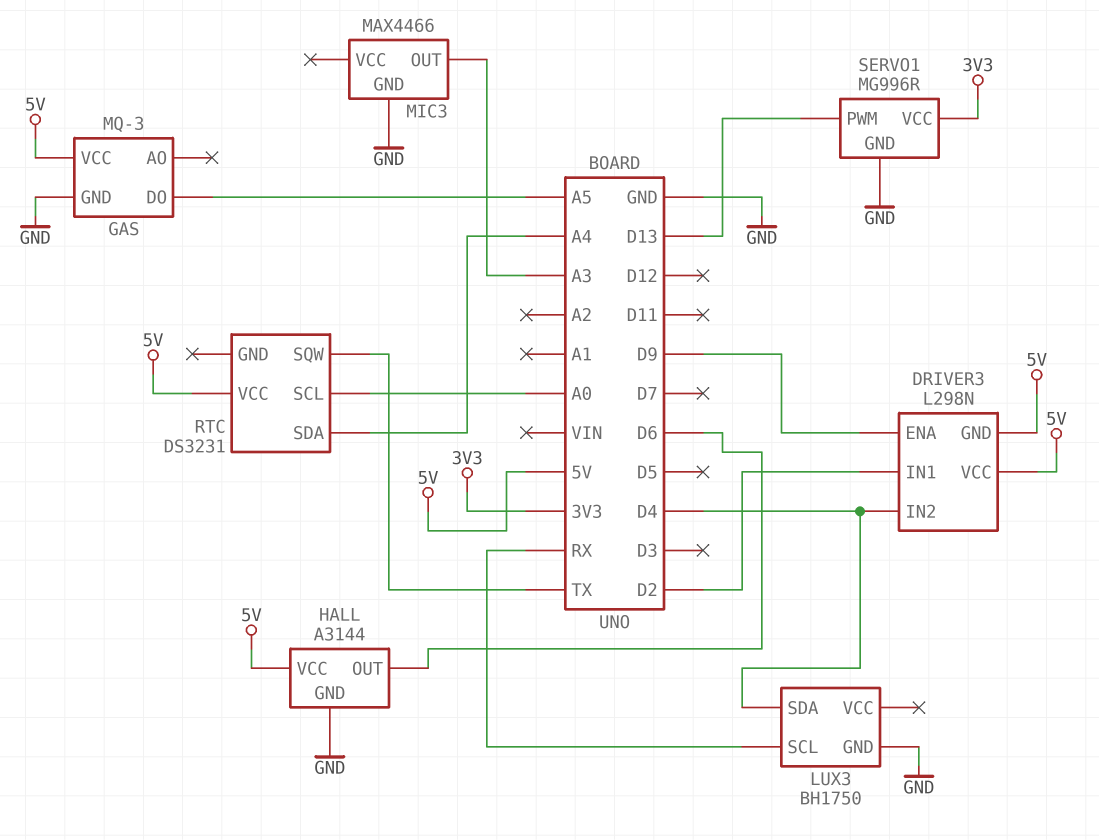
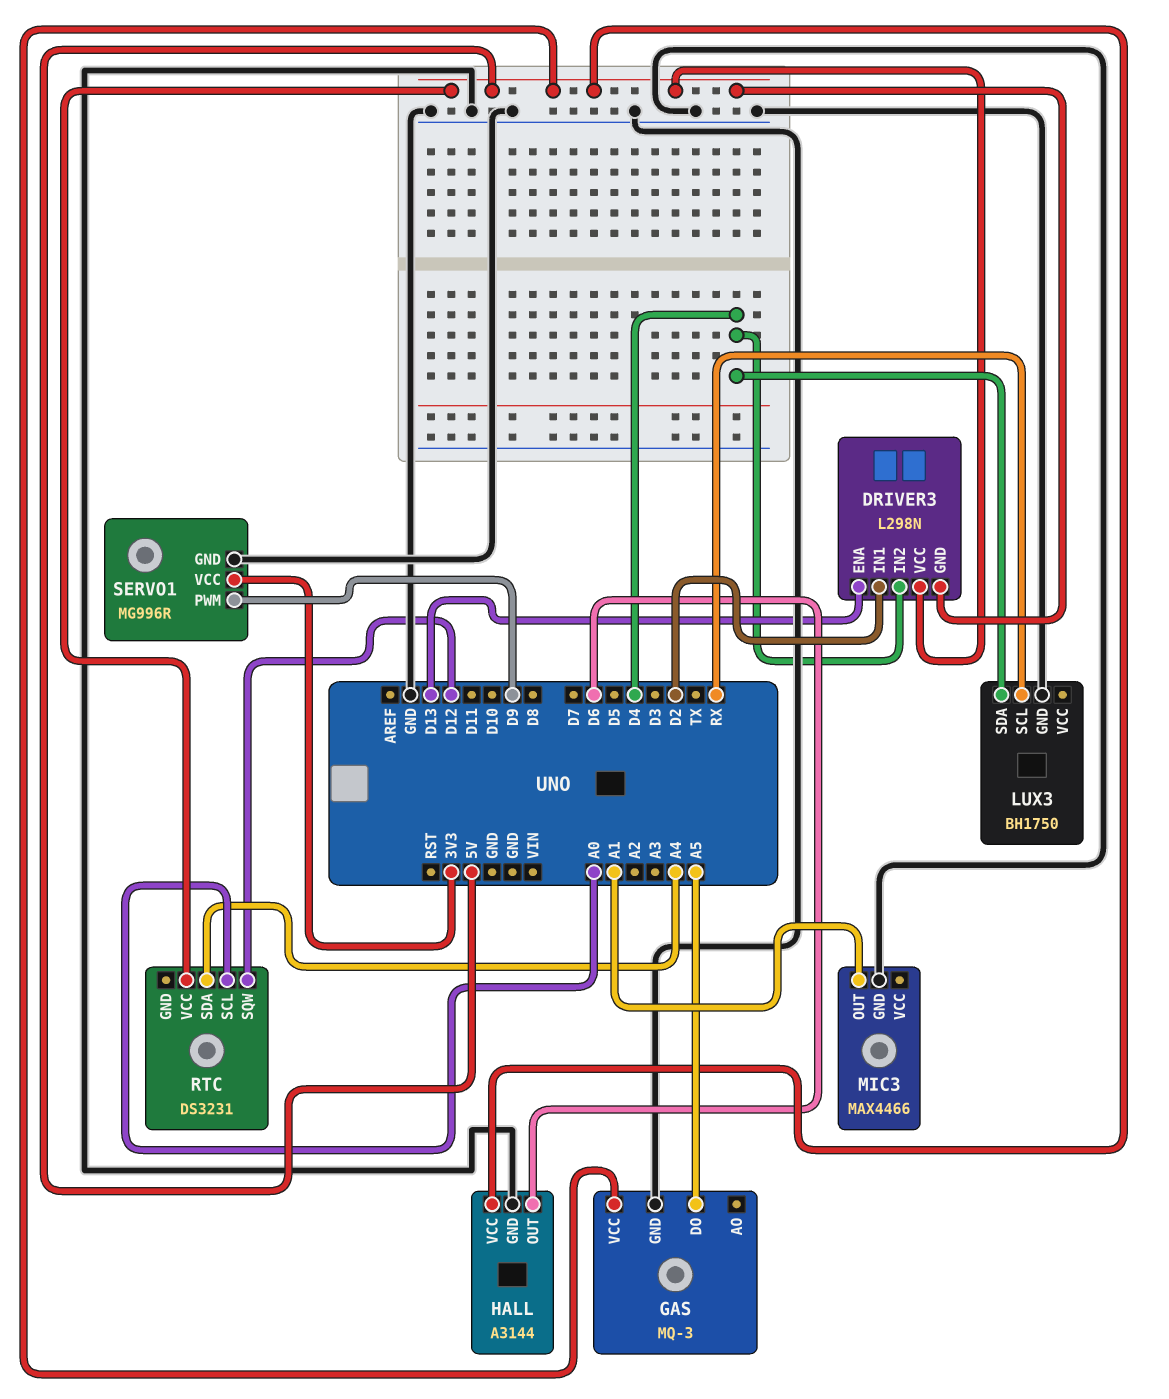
DRIVER3 pin ENA: D9 -> D13
MIC3 pin OUT: A3 -> A1
RTC pin SQW: TX -> D12
SERVO1 pin PWM: D13 -> D9

